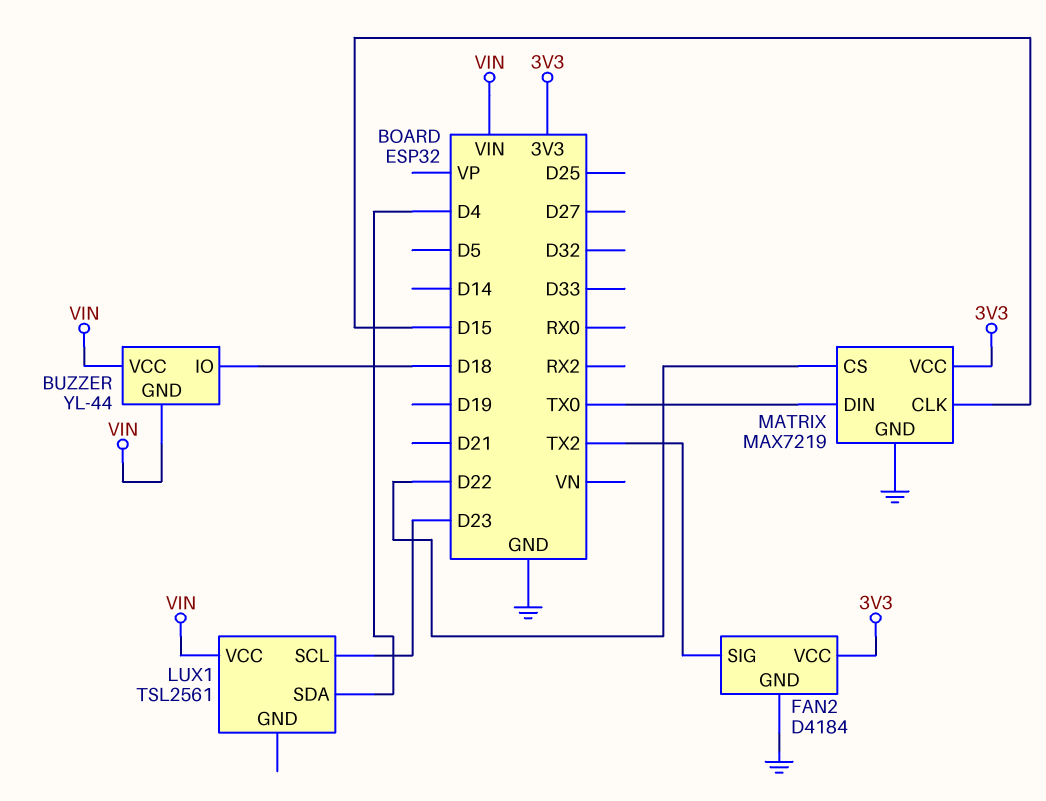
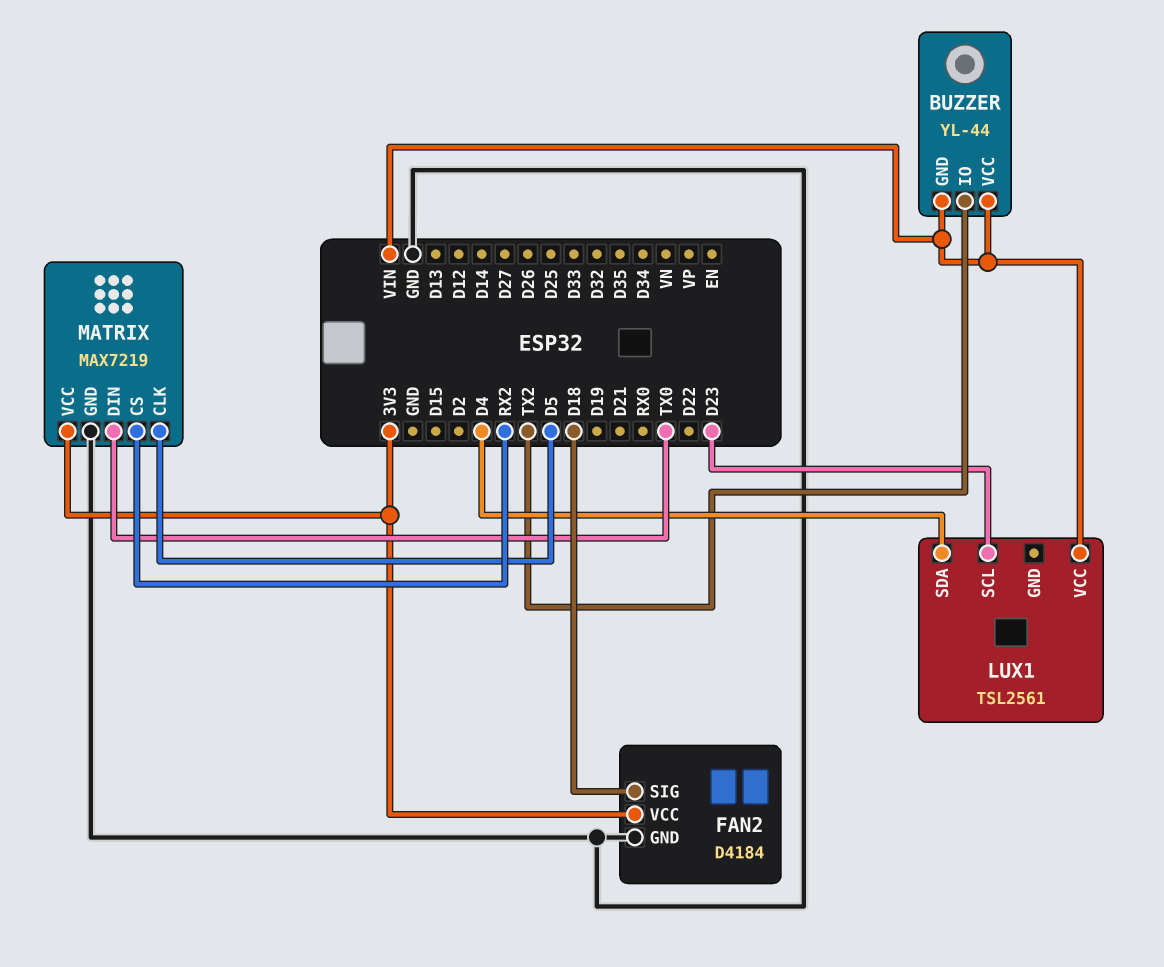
BUZZER pin IO: D18 -> TX2
FAN2 pin SIG: TX2 -> D18
MATRIX pin CLK: D15 -> D5
MATRIX pin CS: D22 -> RX2

